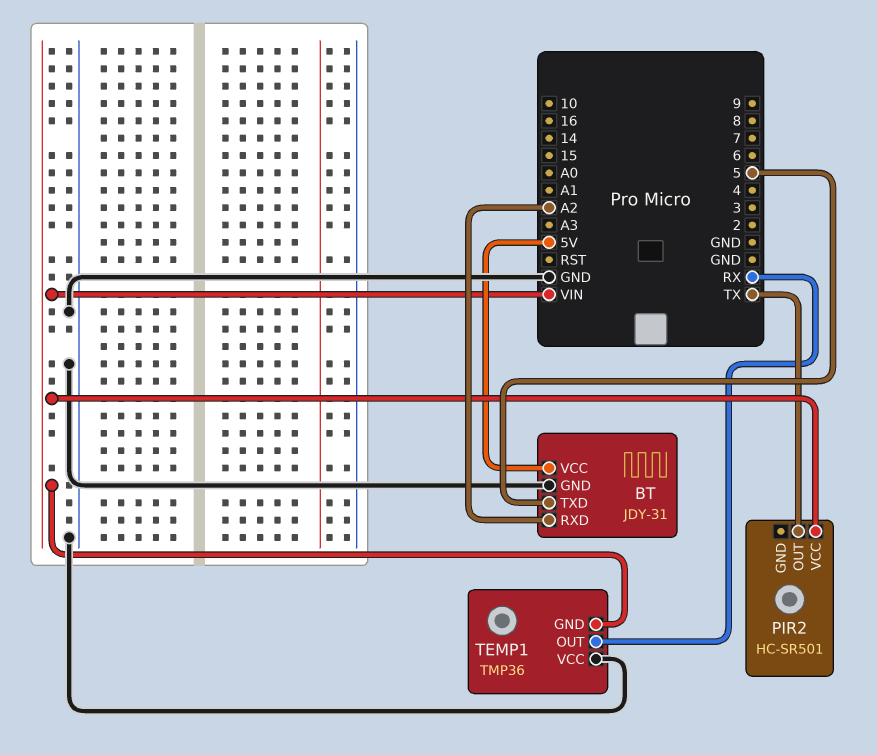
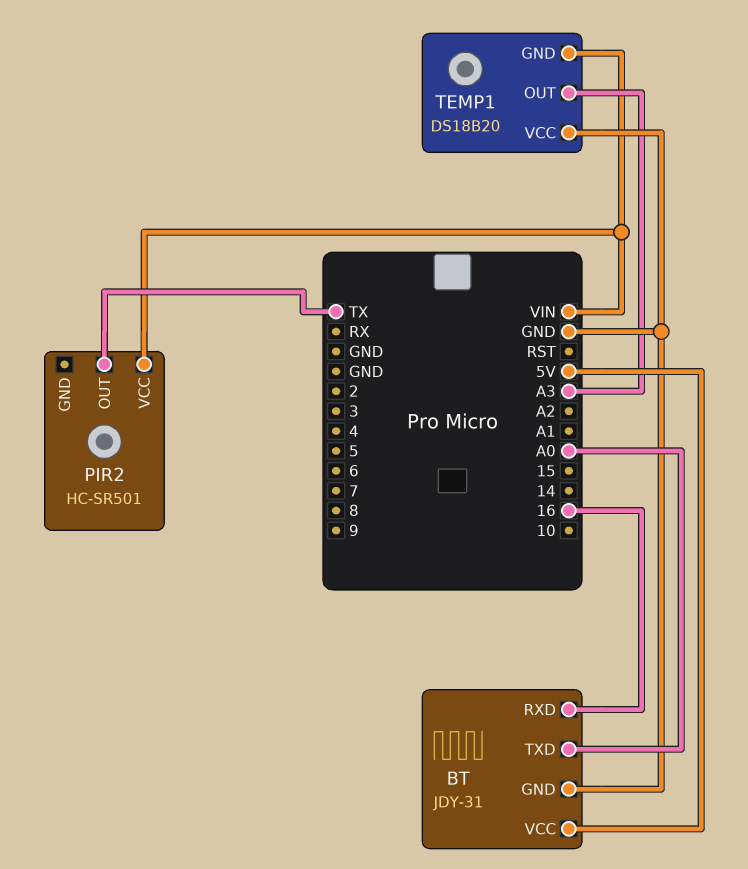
BT pin RXD: A2 -> 16
BT pin TXD: 5 -> A0
TEMP1: TMP36 -> DS18B20
TEMP1 pin OUT: RX -> A3

